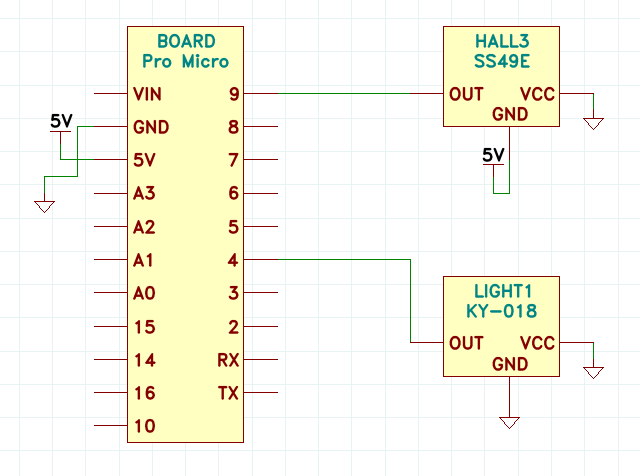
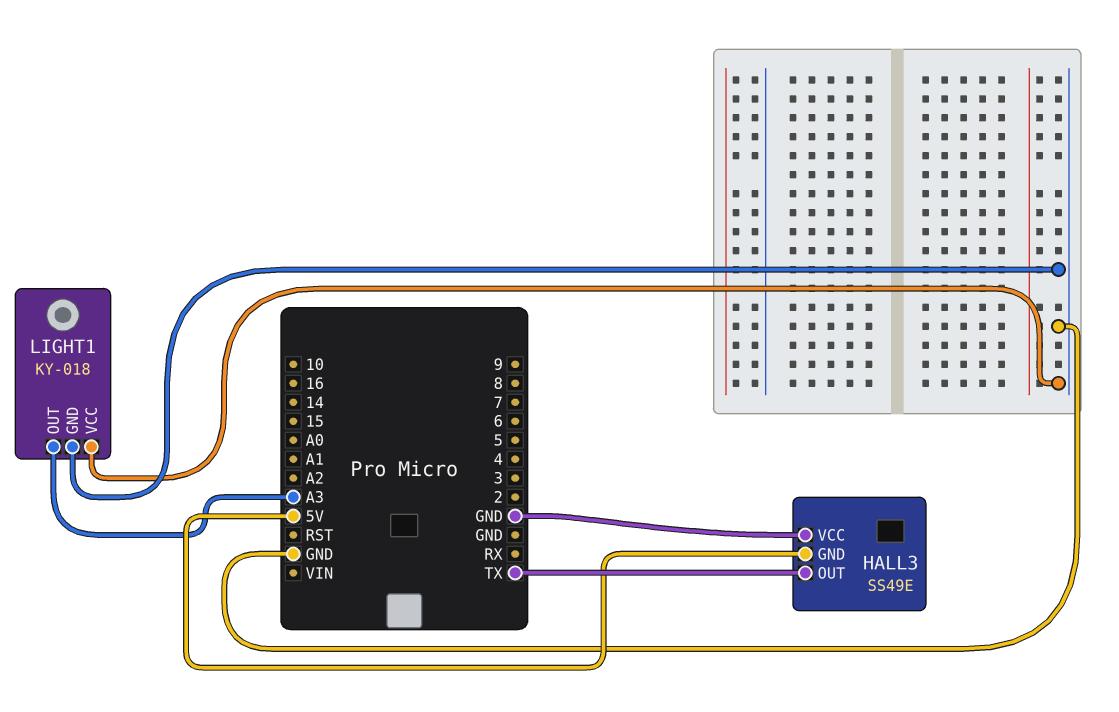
HALL3 pin OUT: 9 -> TX
LIGHT1 pin OUT: 4 -> A3

